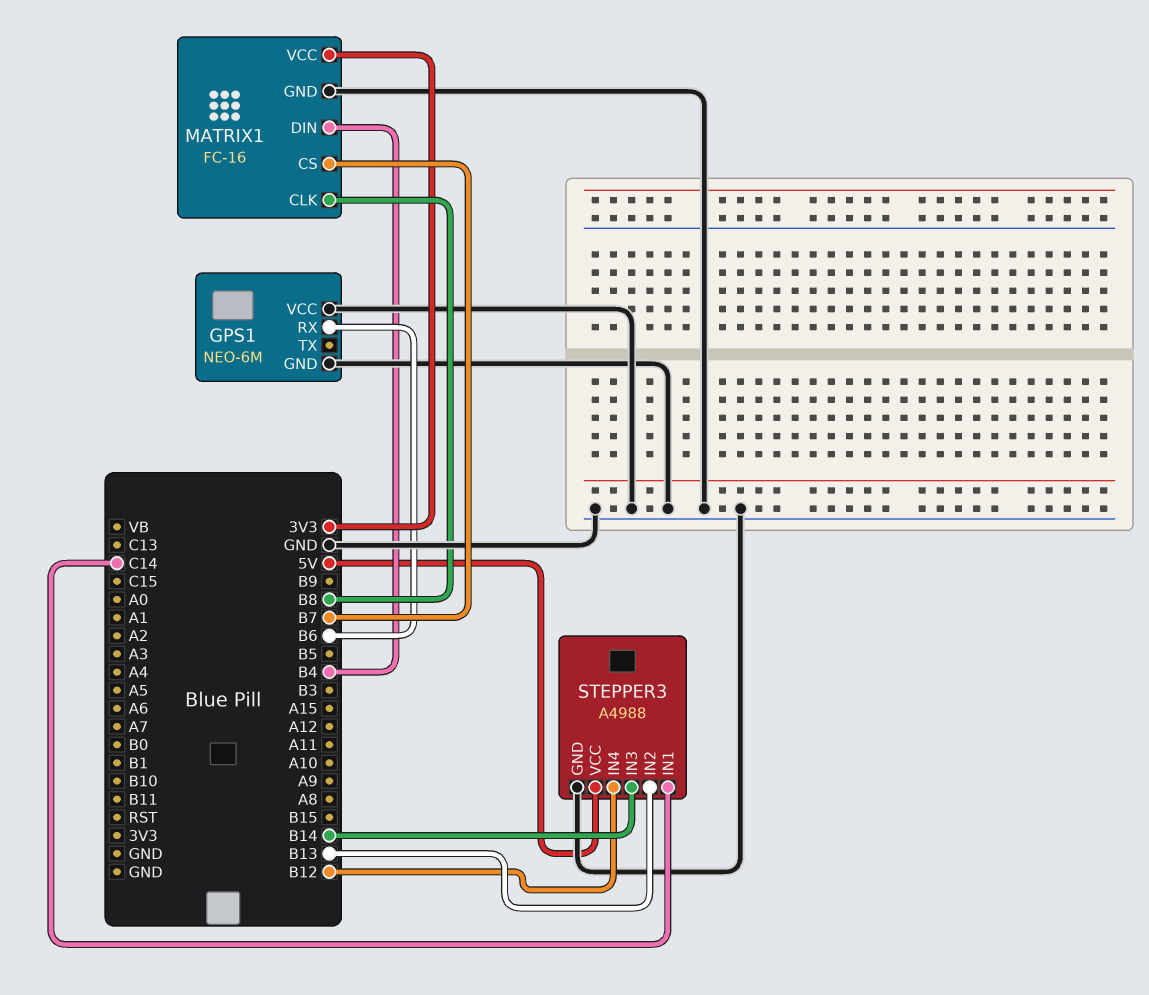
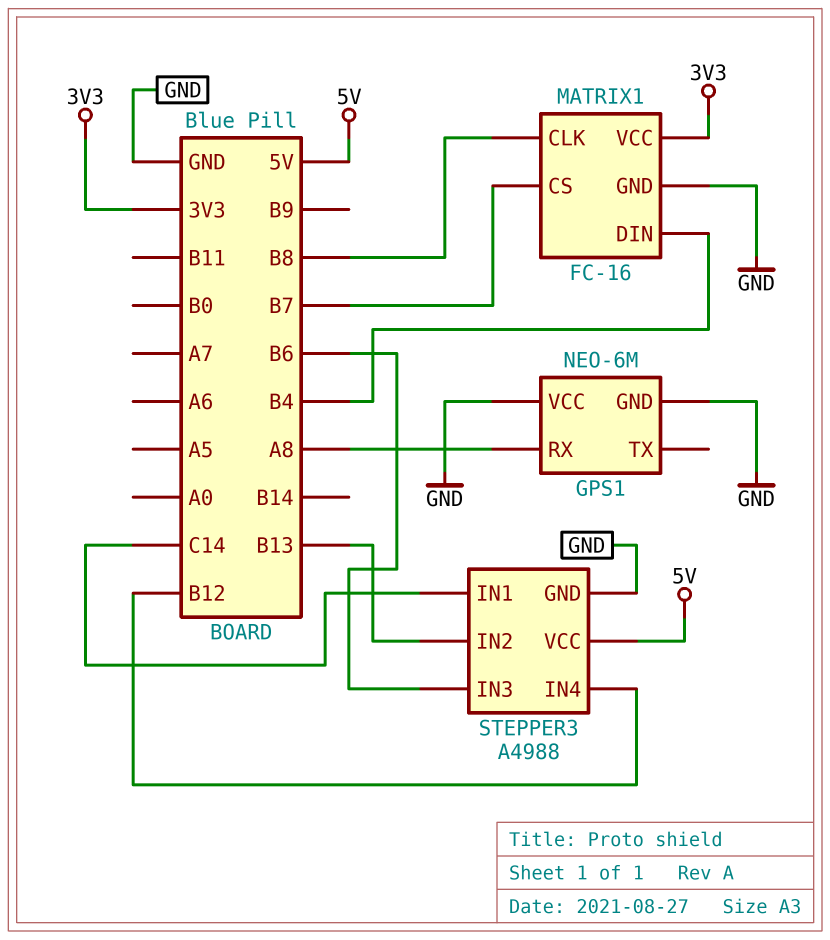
GPS1 pin RX: B6 -> A8
STEPPER3 pin IN3: B14 -> B6

